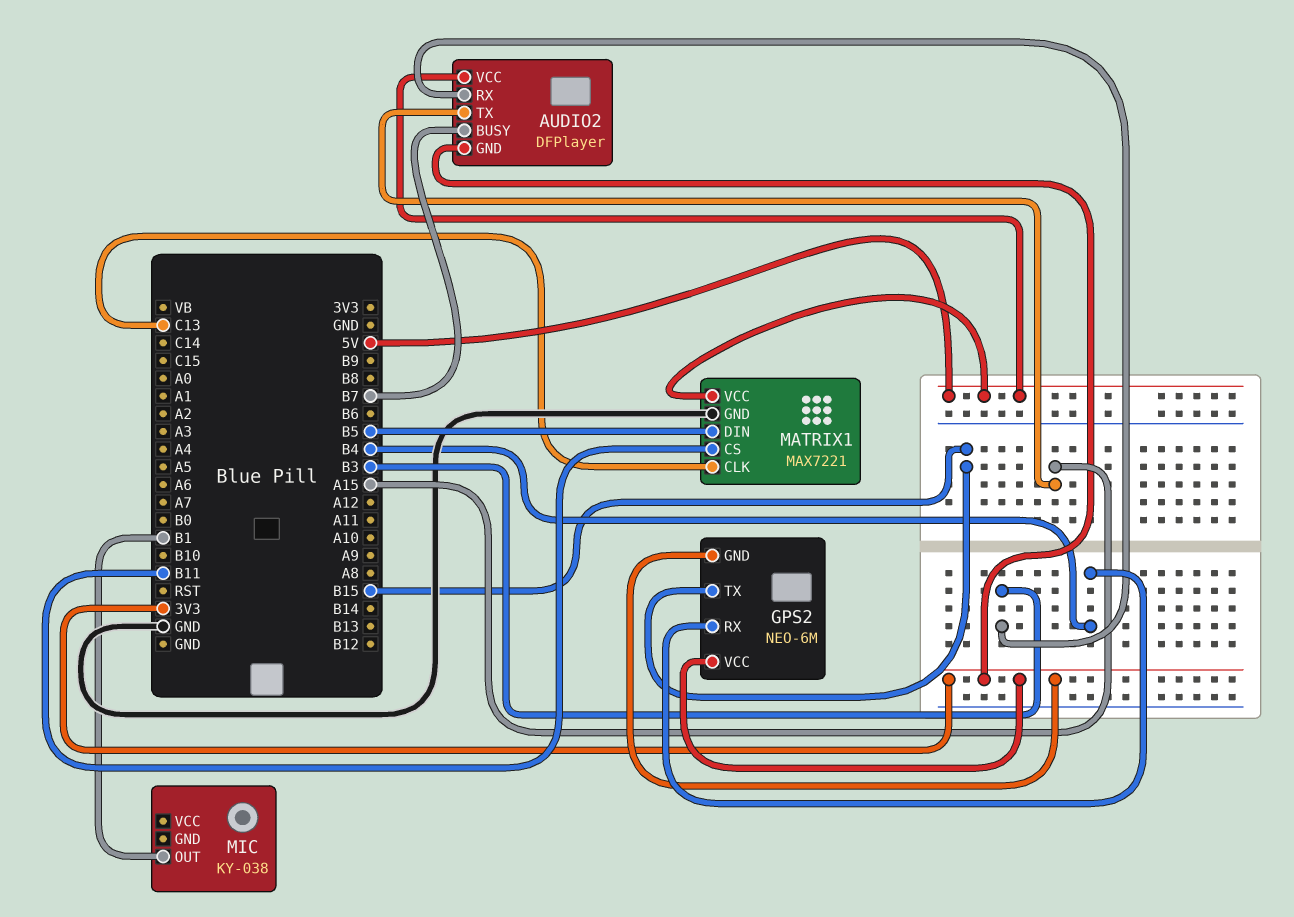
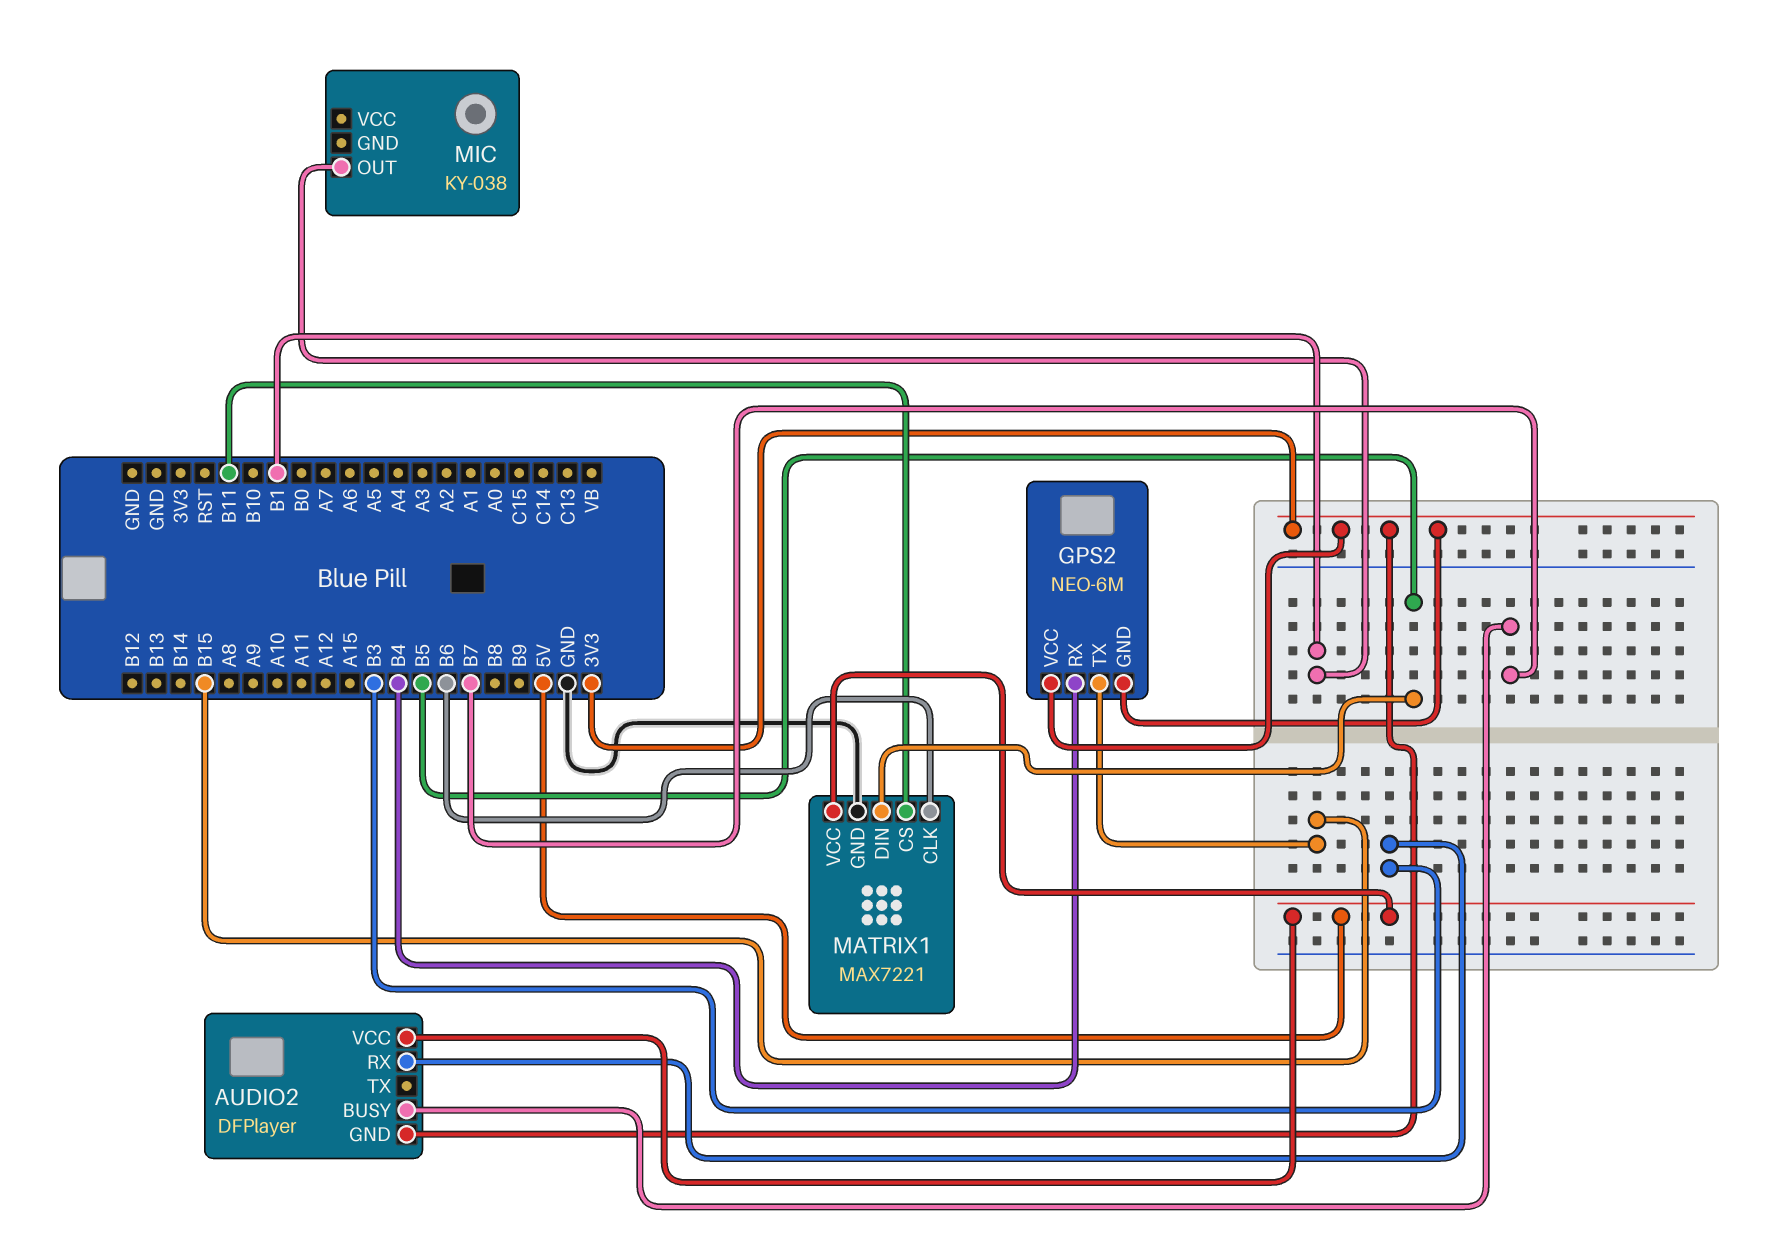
AUDIO2 pin TX: A15 -> none
MATRIX1 pin CLK: C13 -> B6

